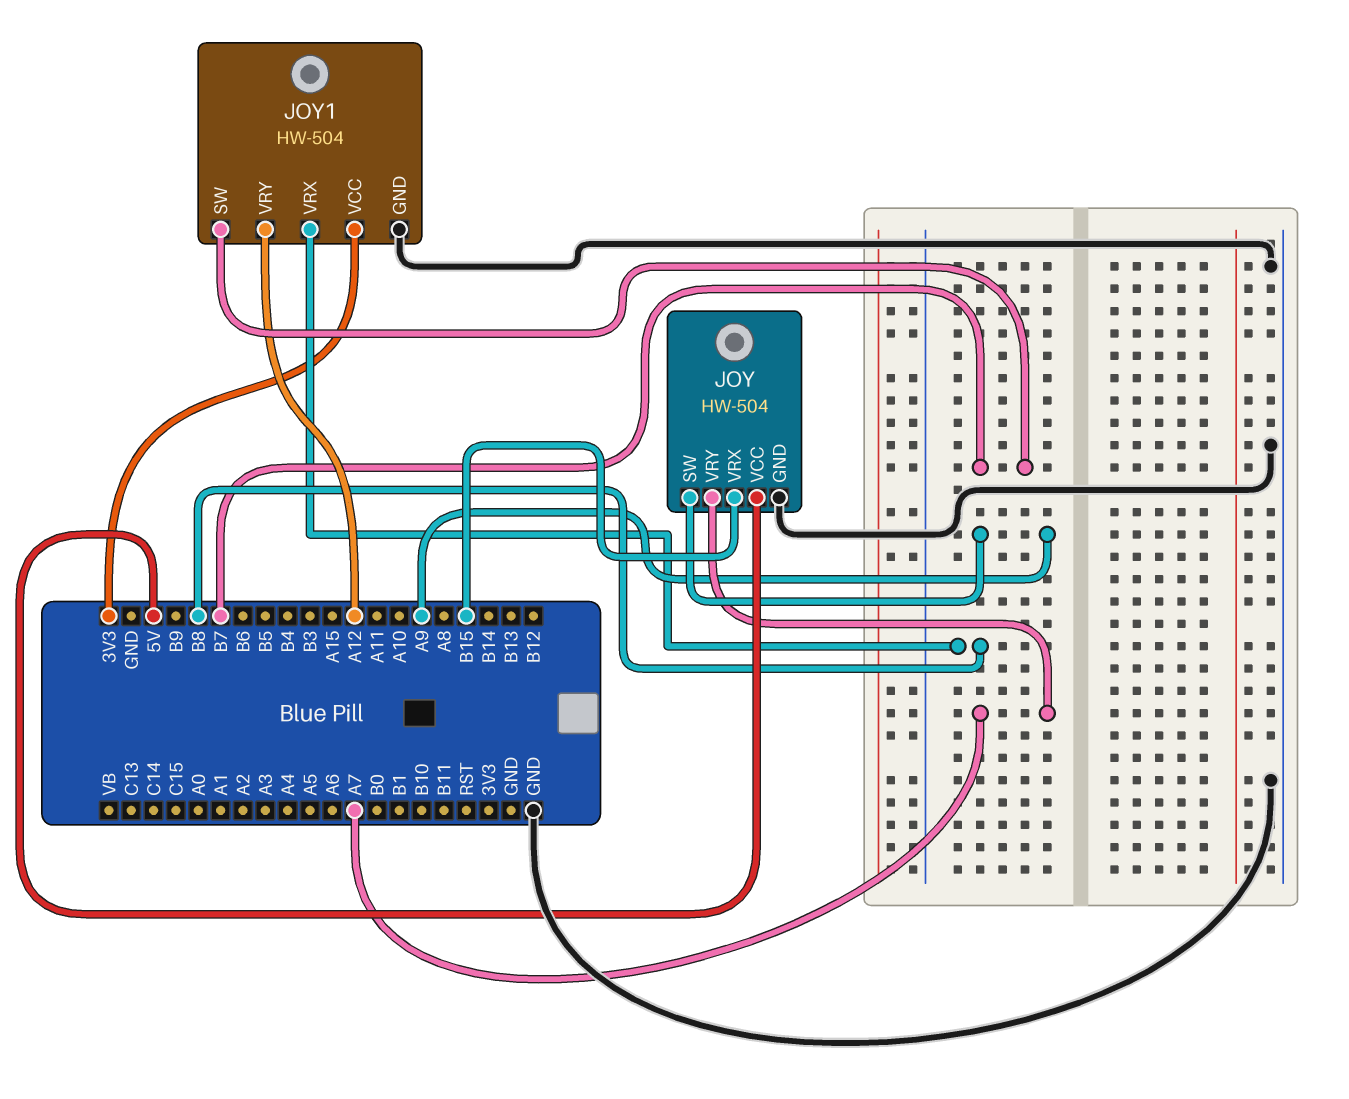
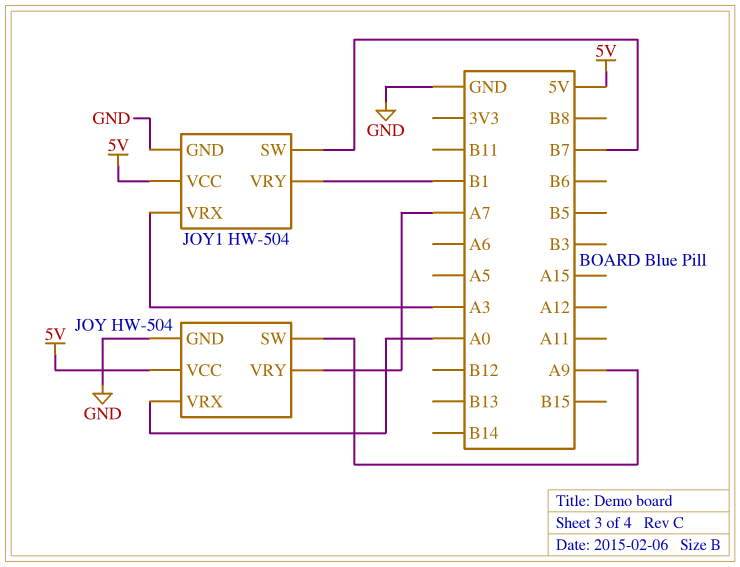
JOY pin VRX: B15 -> A0
JOY1 pin VCC: 3V3 -> 5V
JOY1 pin VRX: B8 -> A3
JOY1 pin VRY: A12 -> B1

